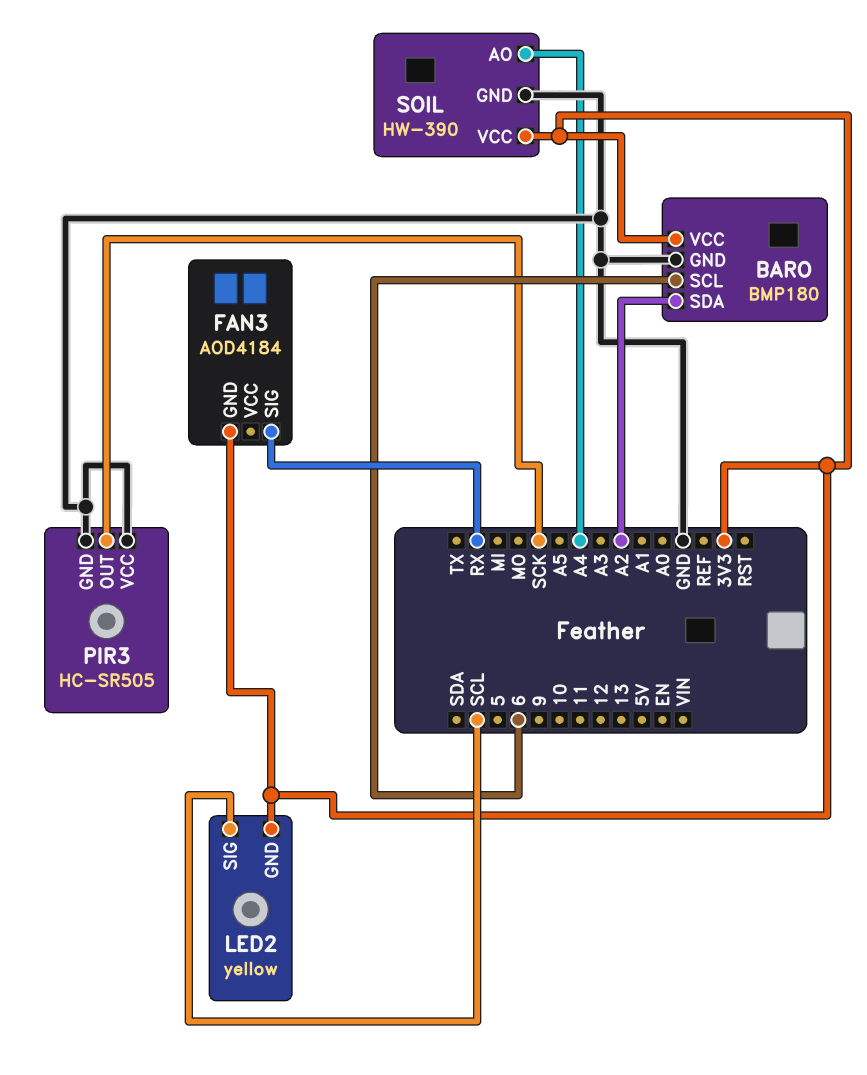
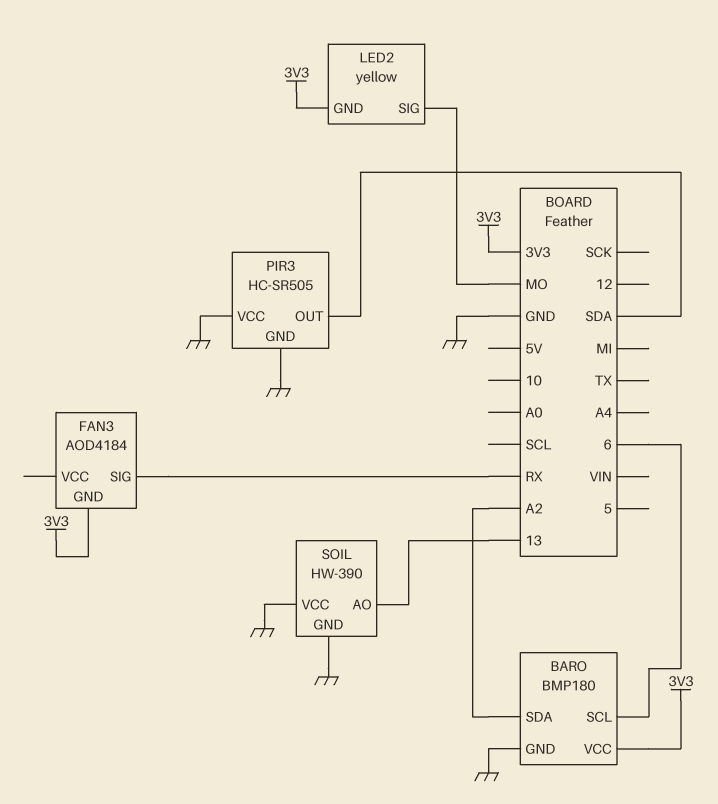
LED2 pin SIG: SCL -> MO
PIR3 pin OUT: SCK -> SDA
SOIL pin AO: A4 -> 13
SOIL pin VCC: 3V3 -> GND

